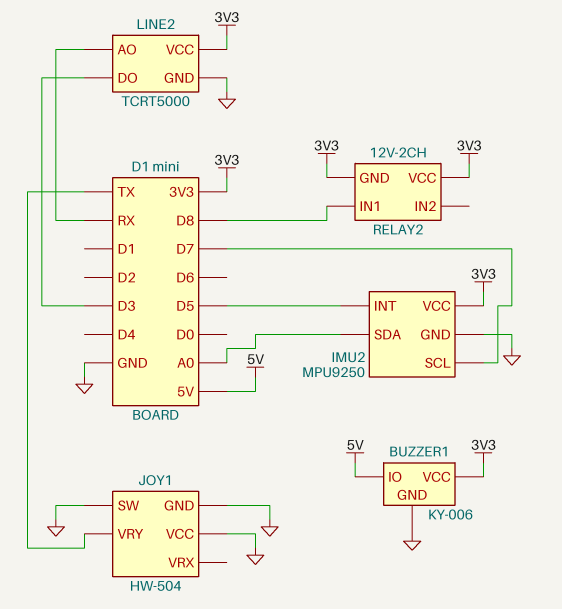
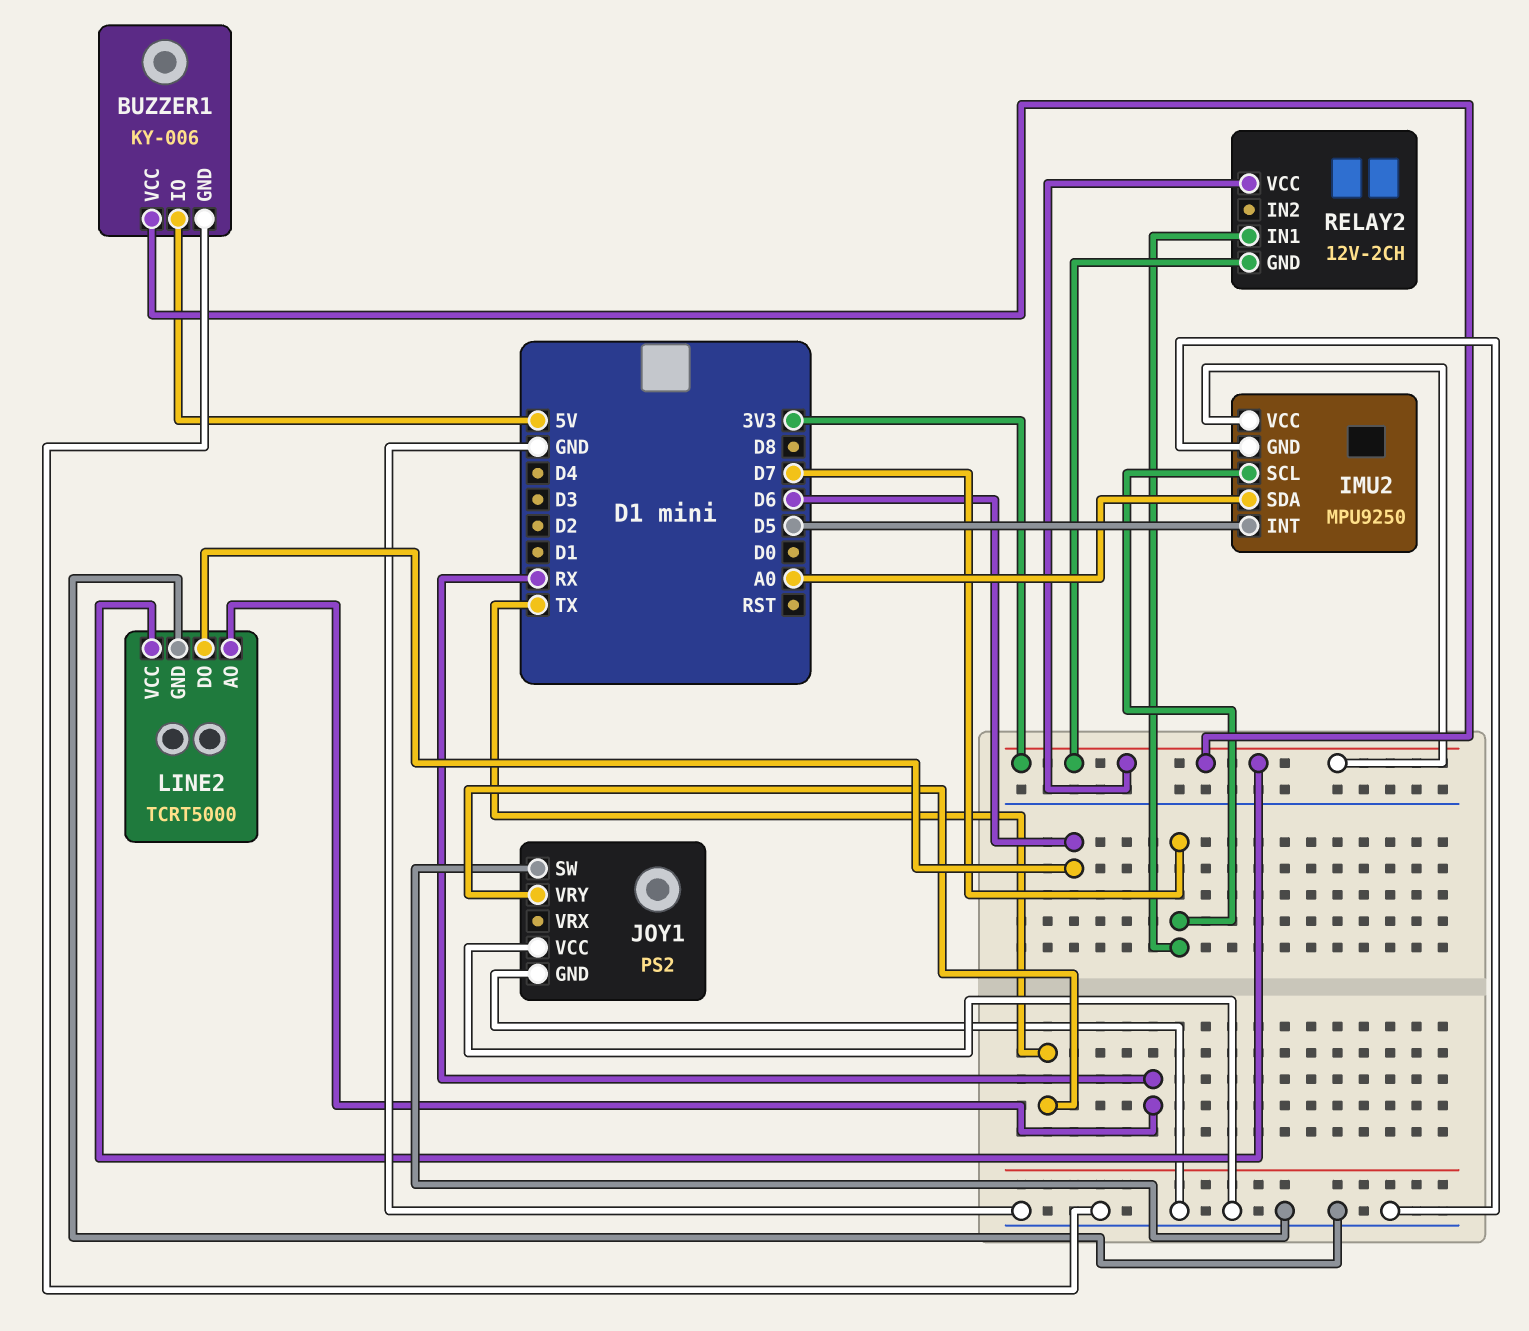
JOY1: HW-504 -> PS2
LINE2 pin DO: D3 -> D6
RELAY2 pin IN1: D8 -> D7

